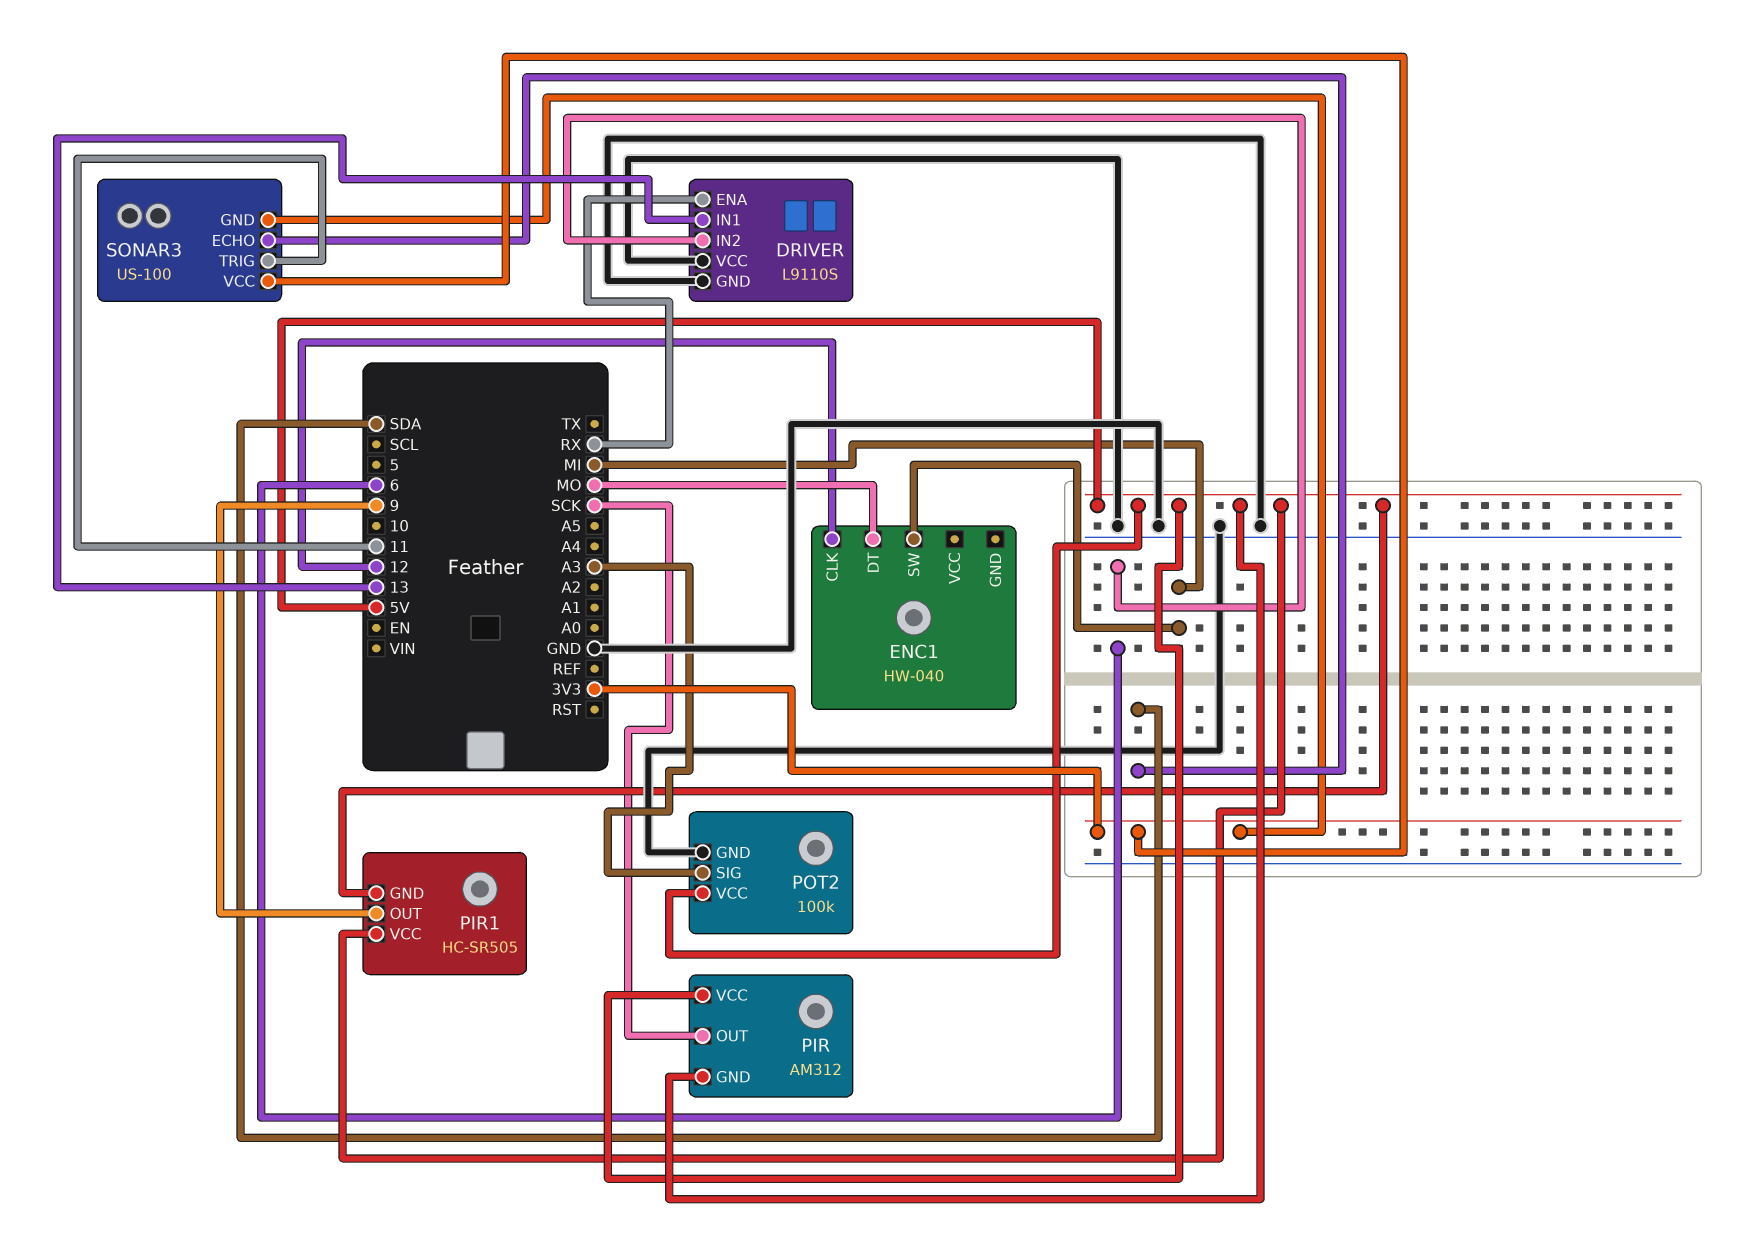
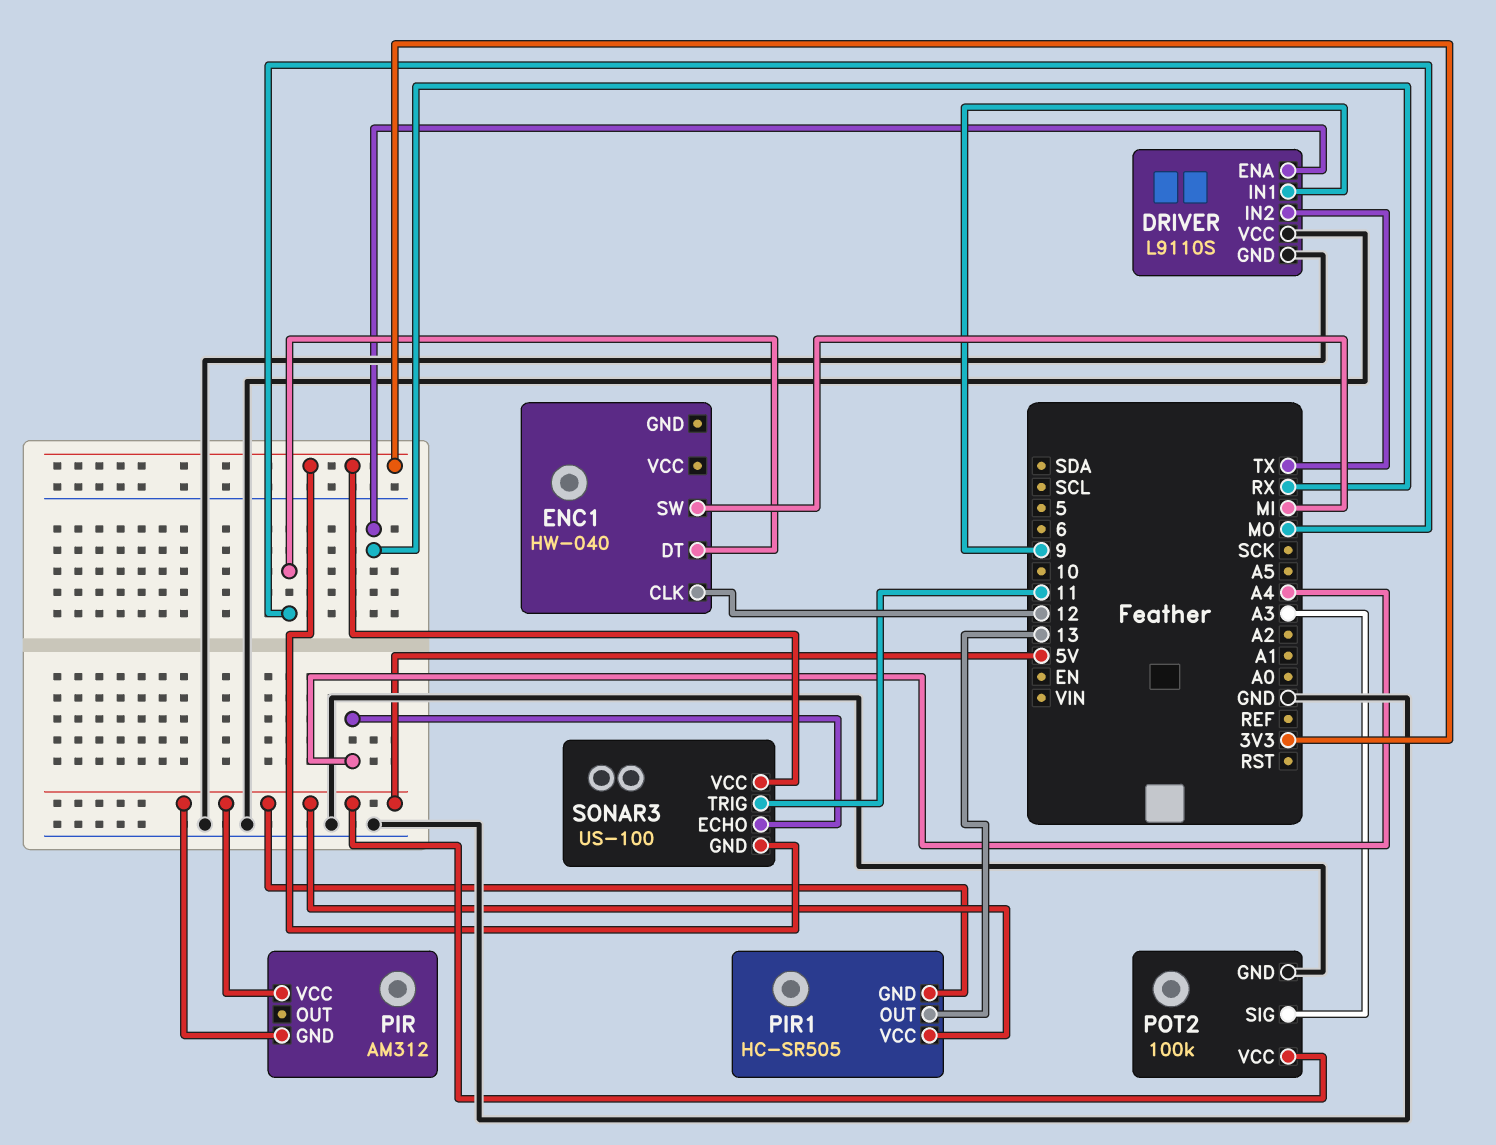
DRIVER pin IN1: 13 -> 9
DRIVER pin IN2: 6 -> TX
PIR pin OUT: SCK -> none
PIR1 pin OUT: 9 -> 13
SONAR3 pin ECHO: SDA -> A4

